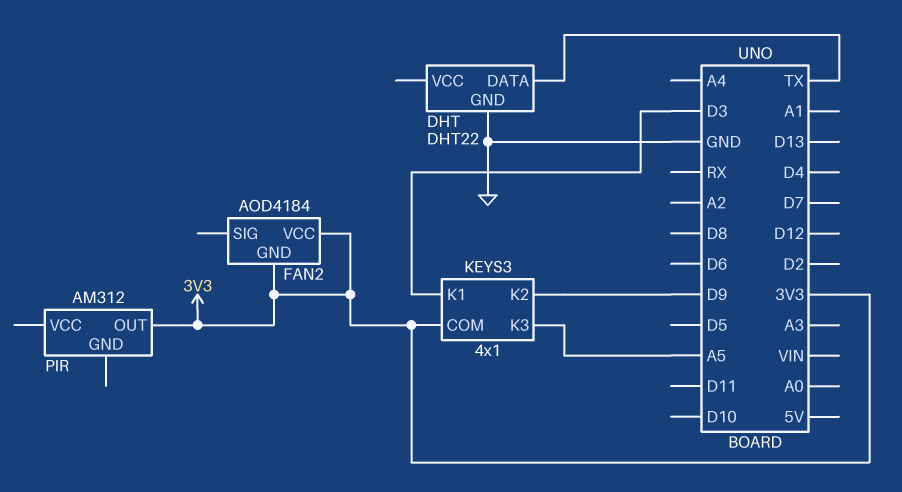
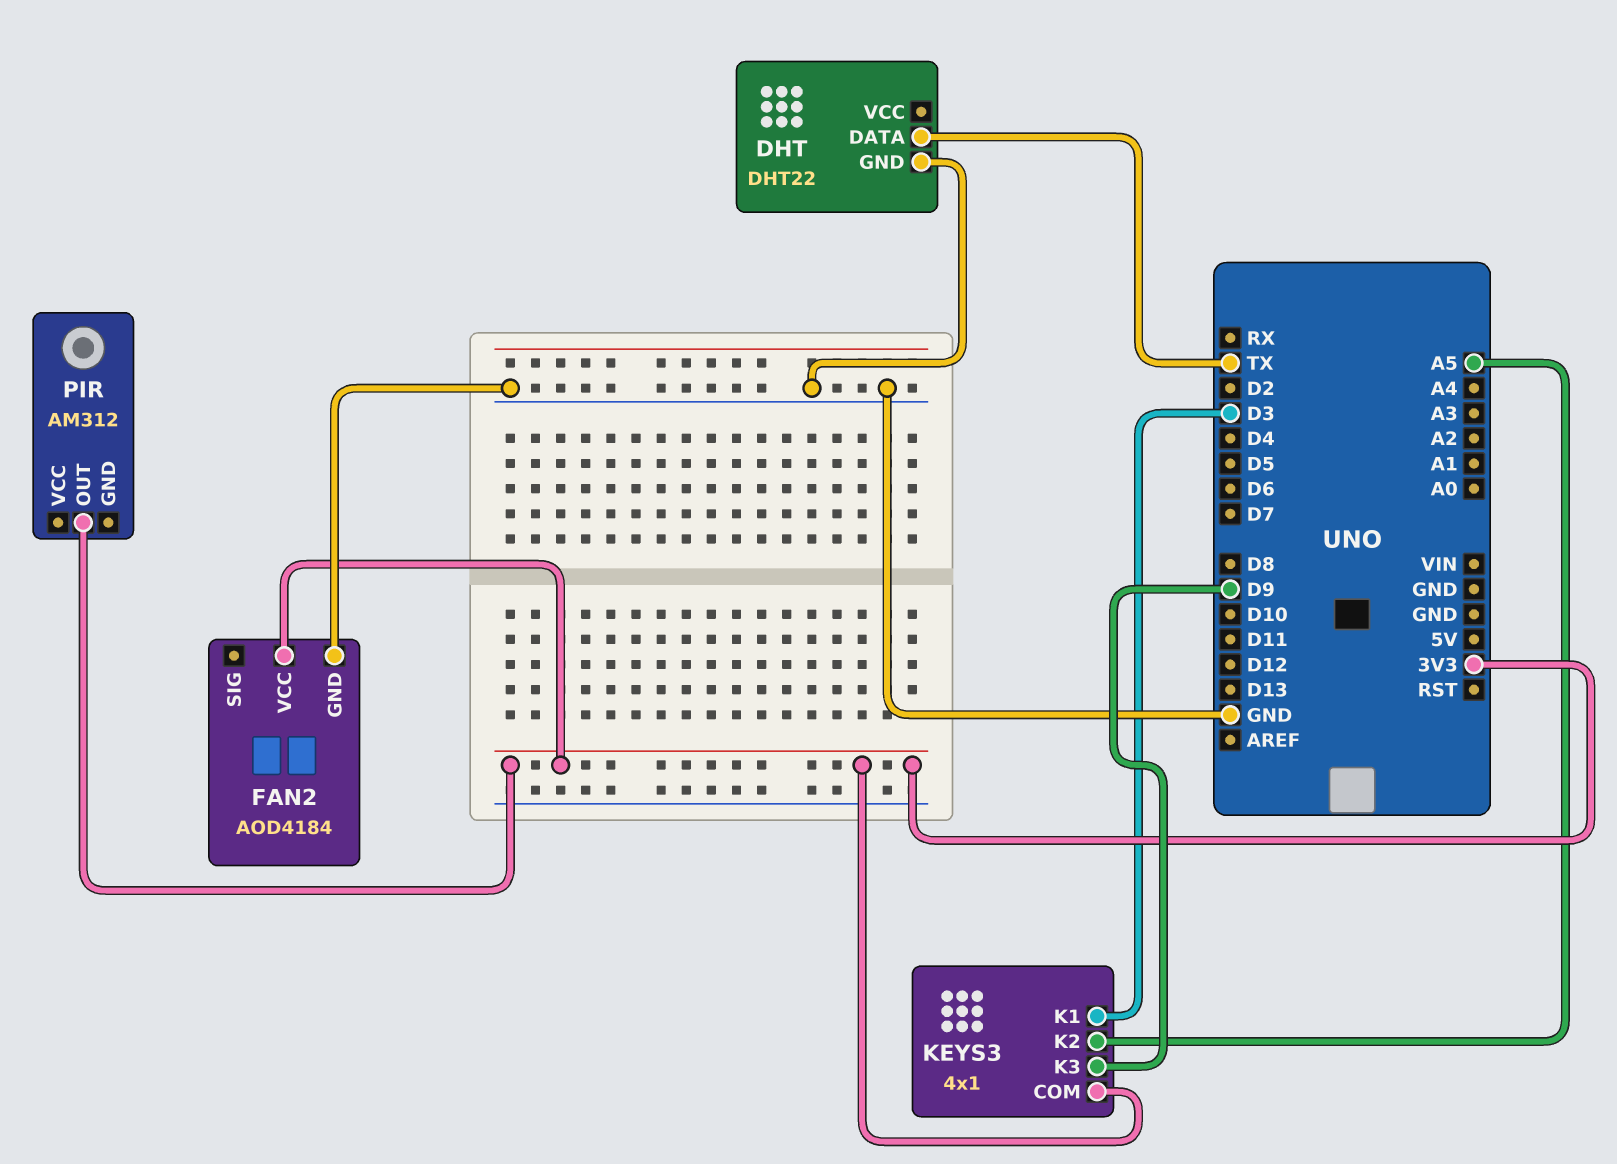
FAN2 pin GND: 3V3 -> GND
KEYS3 pin K2: D9 -> A5
KEYS3 pin K3: A5 -> D9

